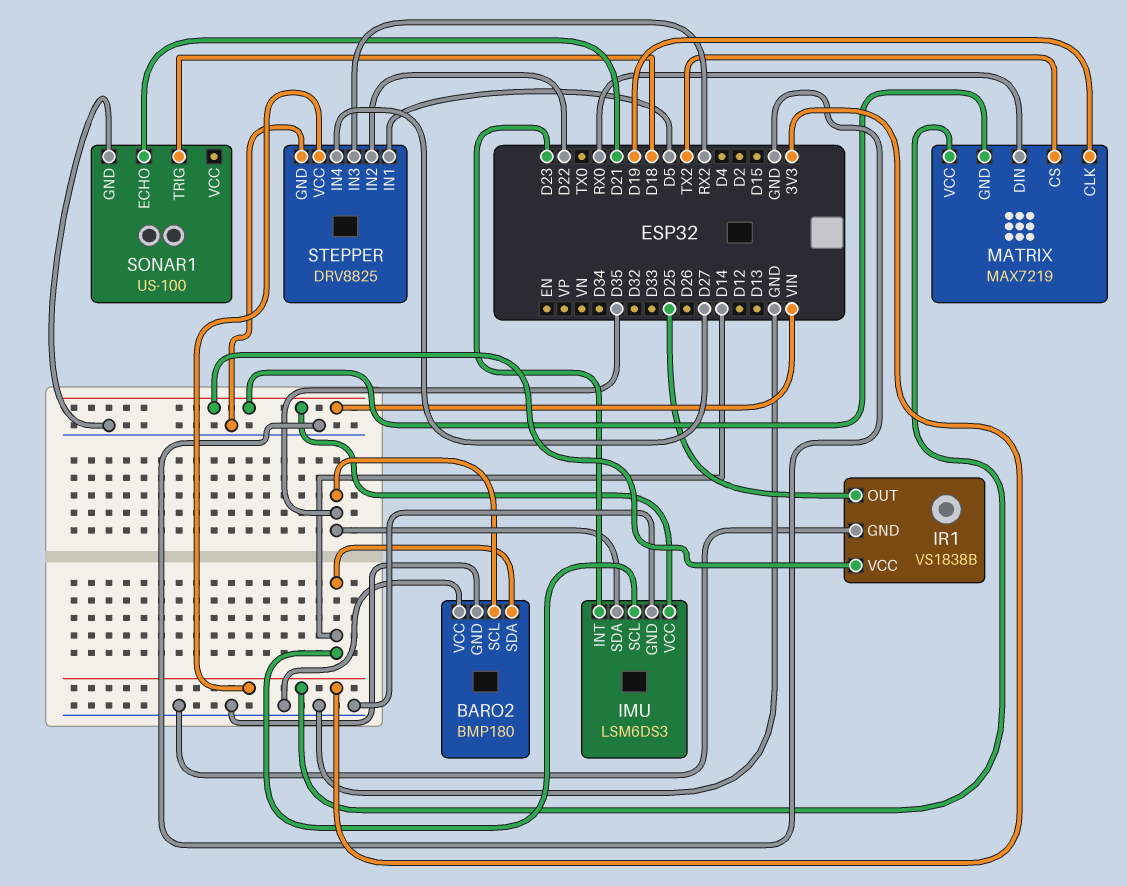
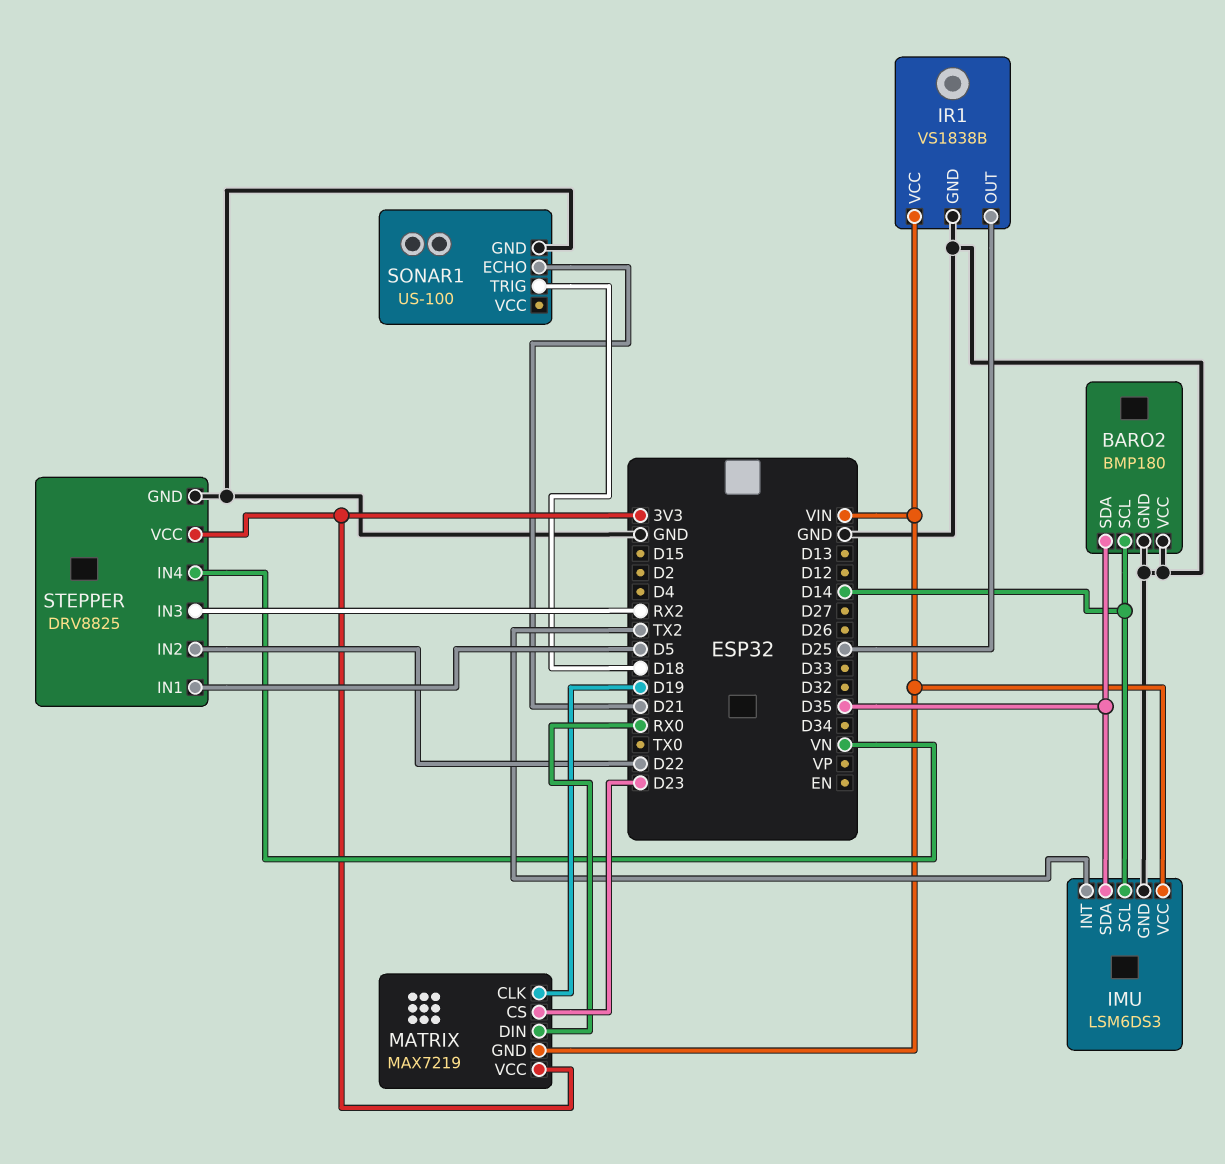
BARO2 pin SCL: D35 -> D14
BARO2 pin SDA: D14 -> D35
IMU pin INT: D23 -> TX2
MATRIX pin CS: TX2 -> D23
STEPPER pin IN4: D27 -> VN

